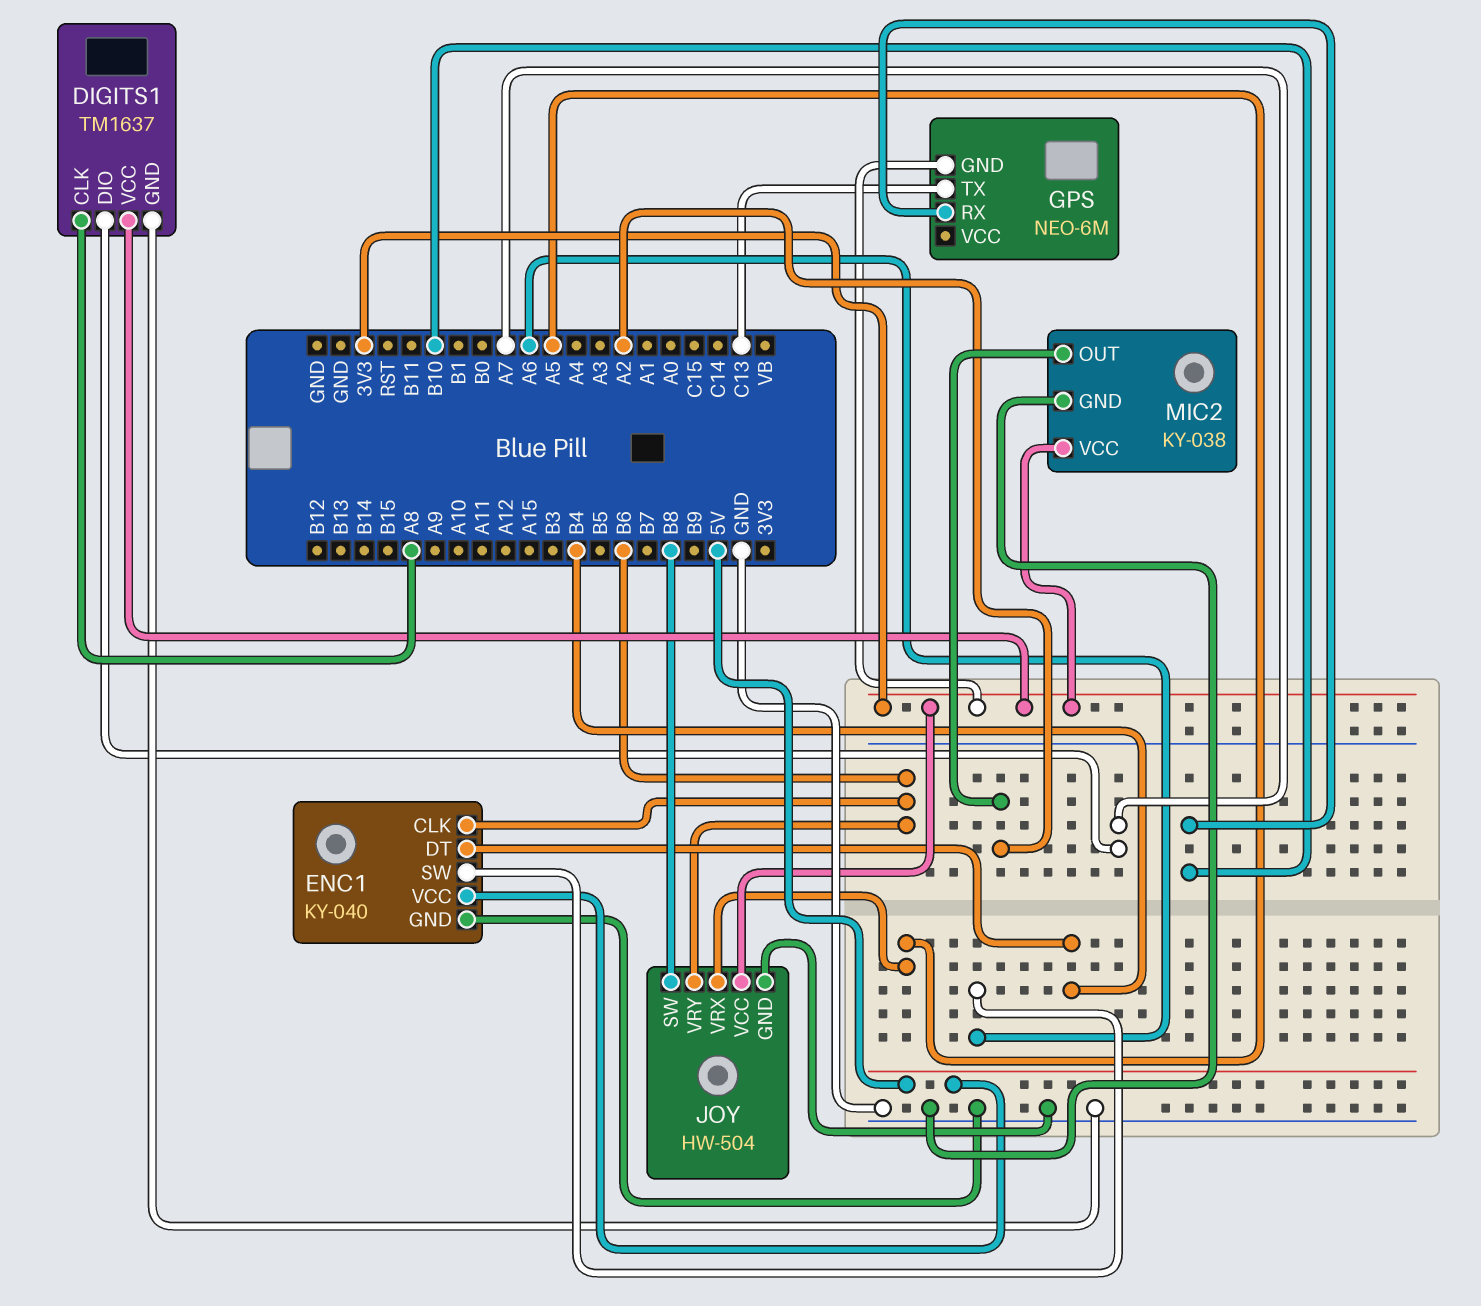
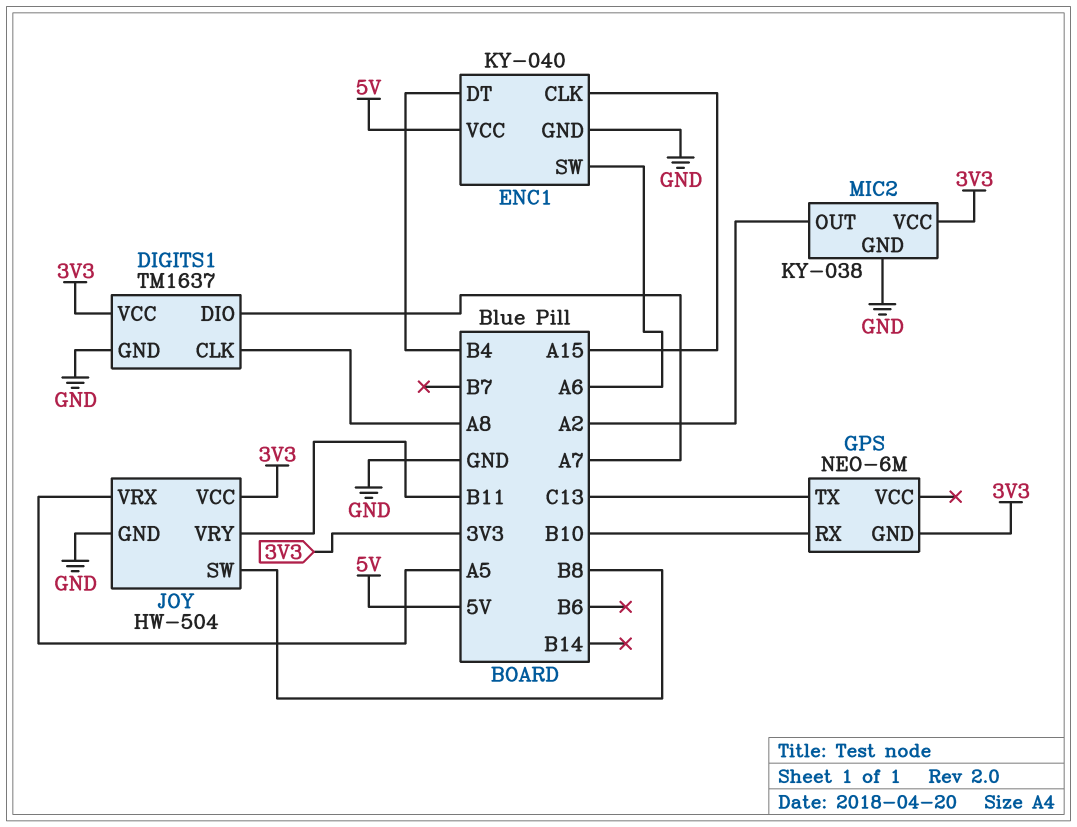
ENC1 pin CLK: B6 -> A15
JOY pin VRY: B6 -> B11

